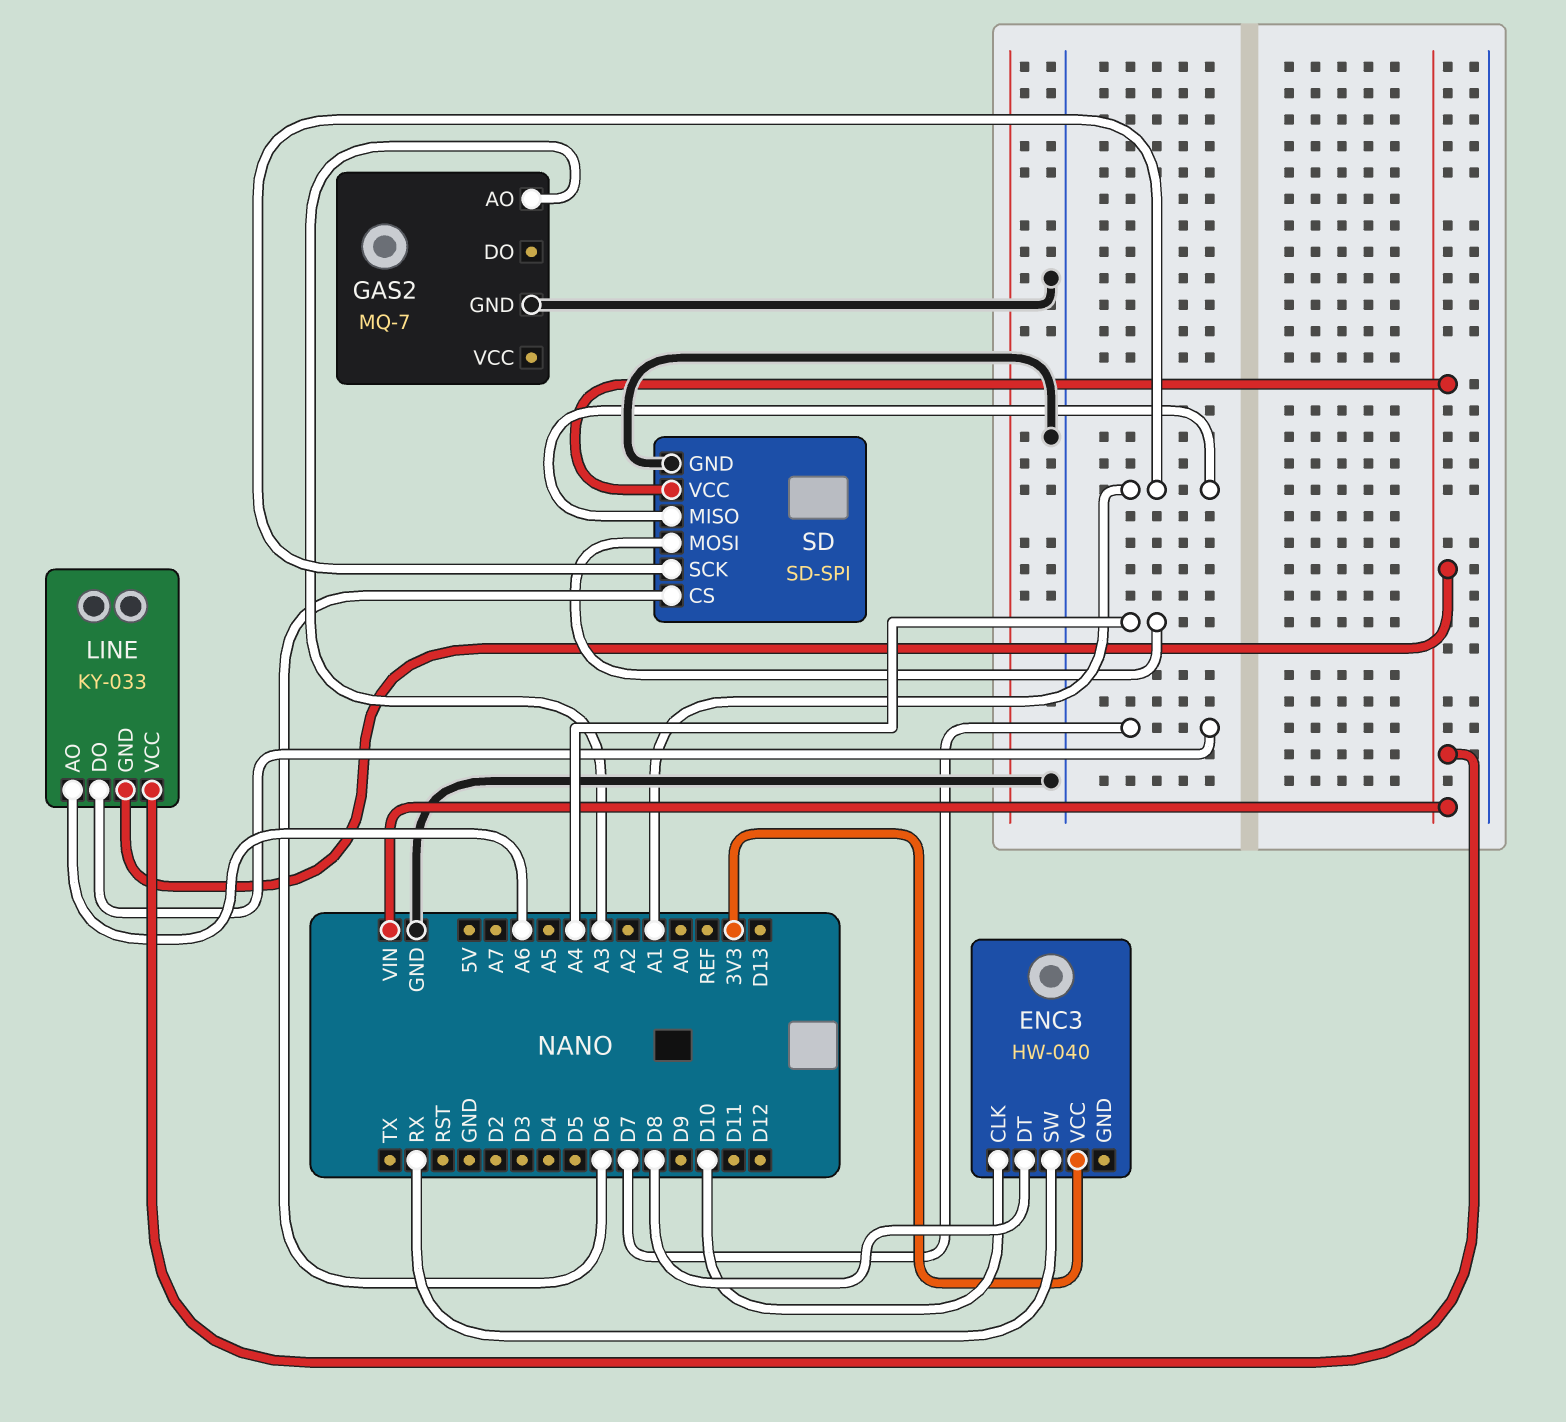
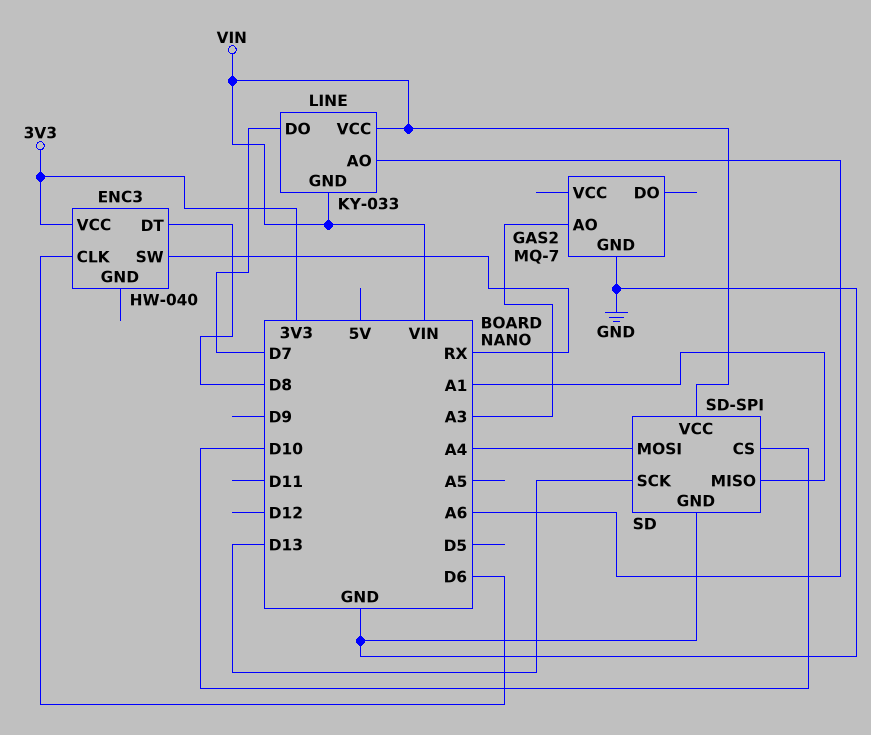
ENC3 pin CLK: D10 -> D6
SD pin CS: D6 -> D10
SD pin SCK: A1 -> D13

